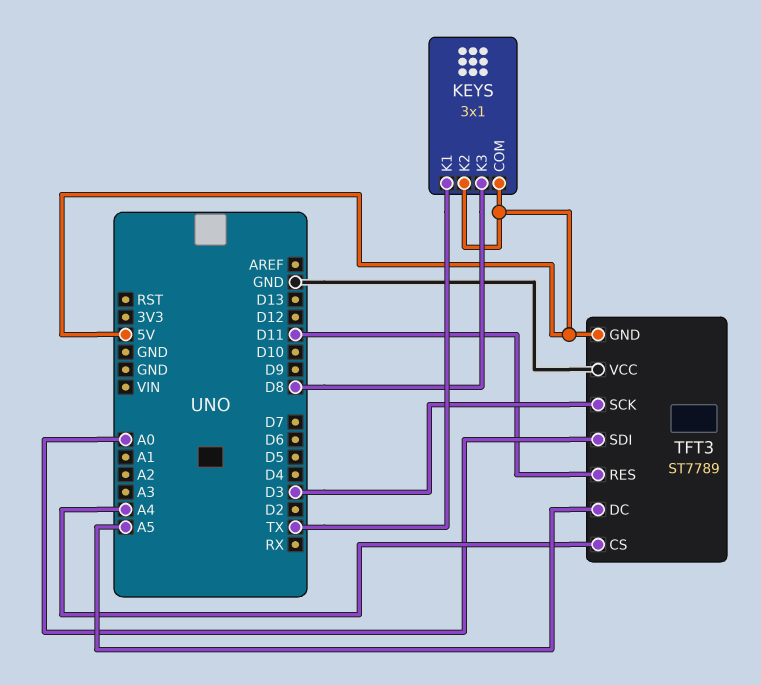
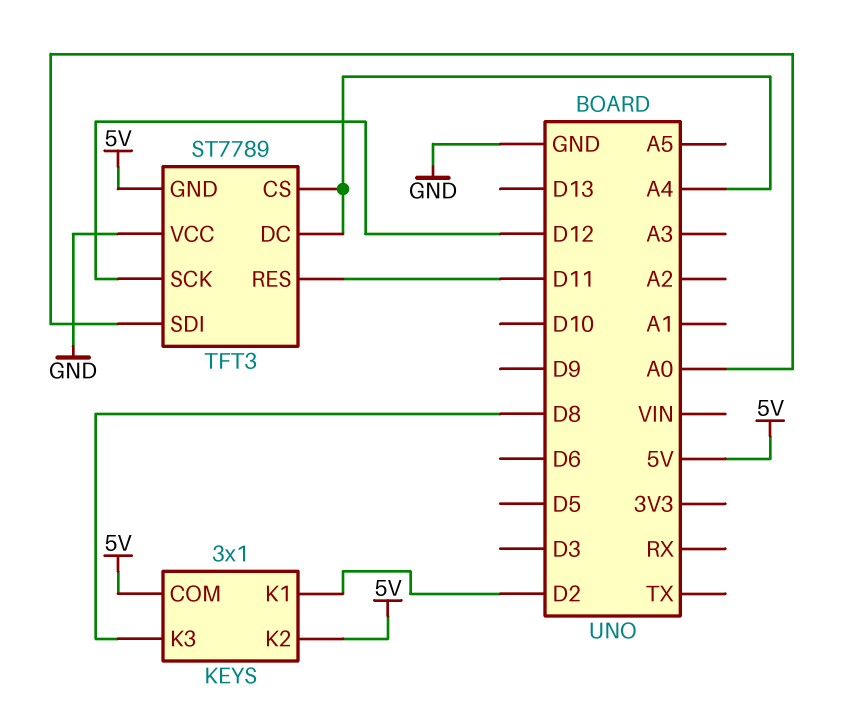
KEYS pin K1: TX -> D2
TFT3 pin DC: A5 -> A4
TFT3 pin SCK: D3 -> D12

